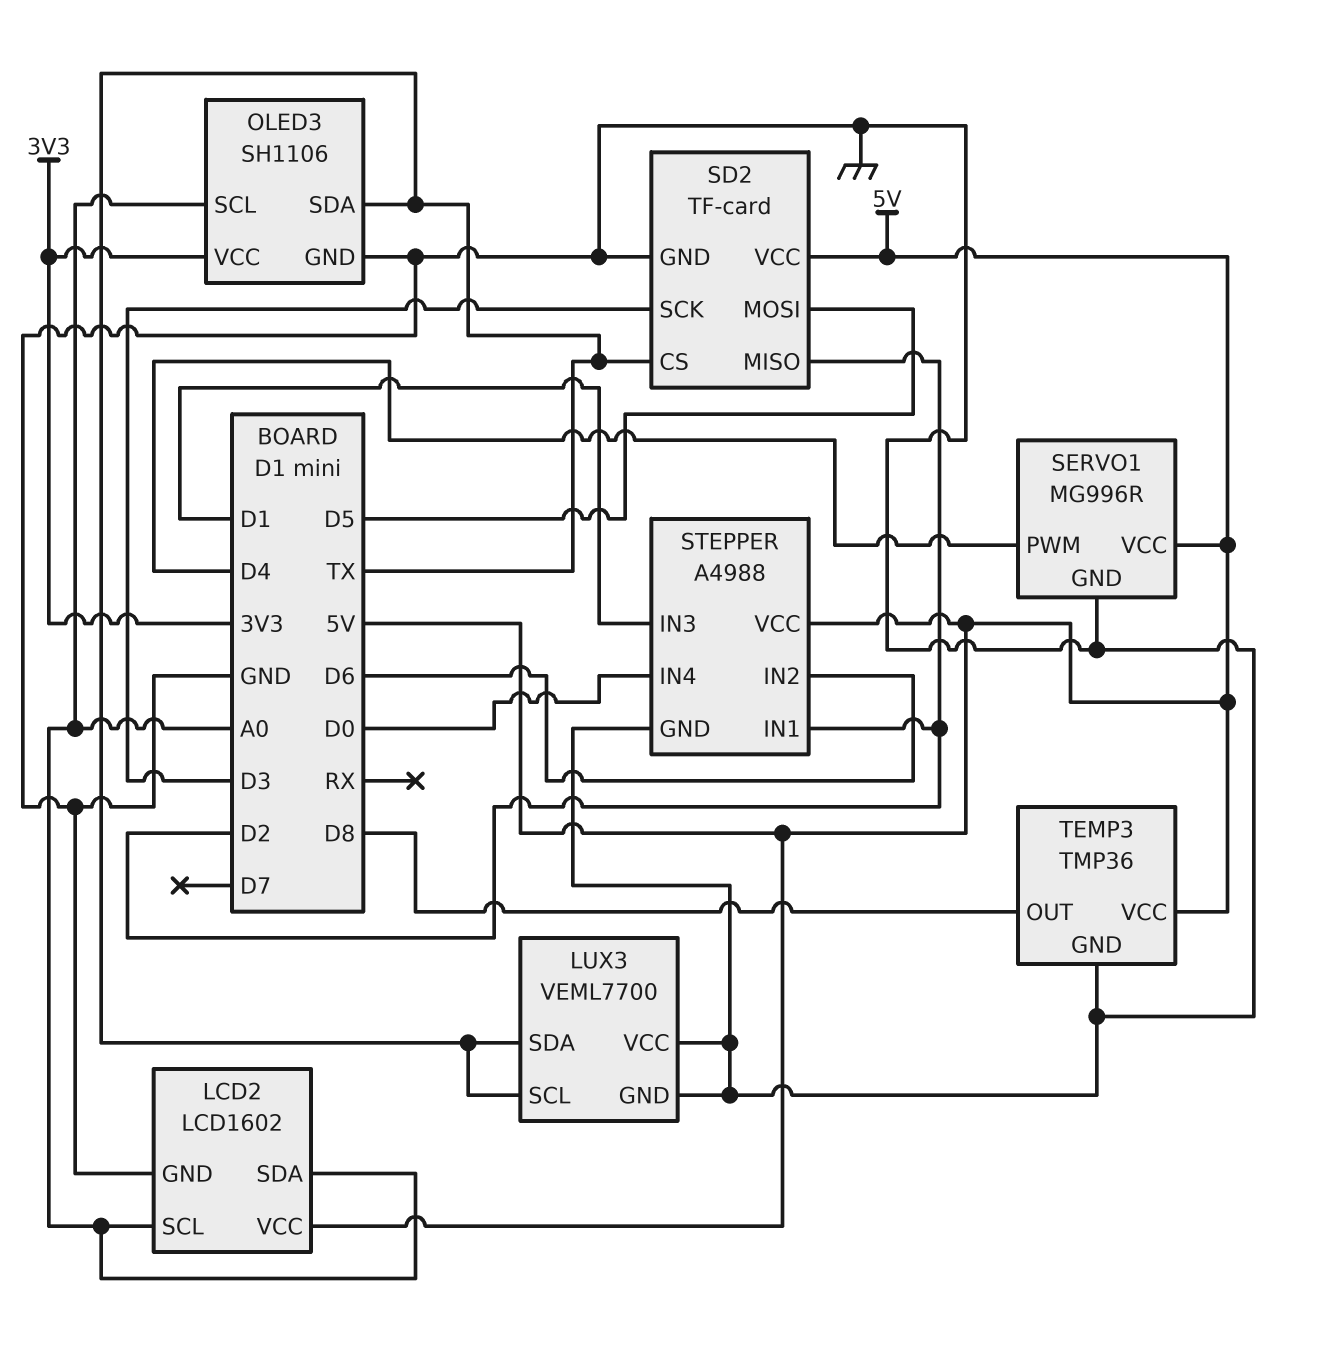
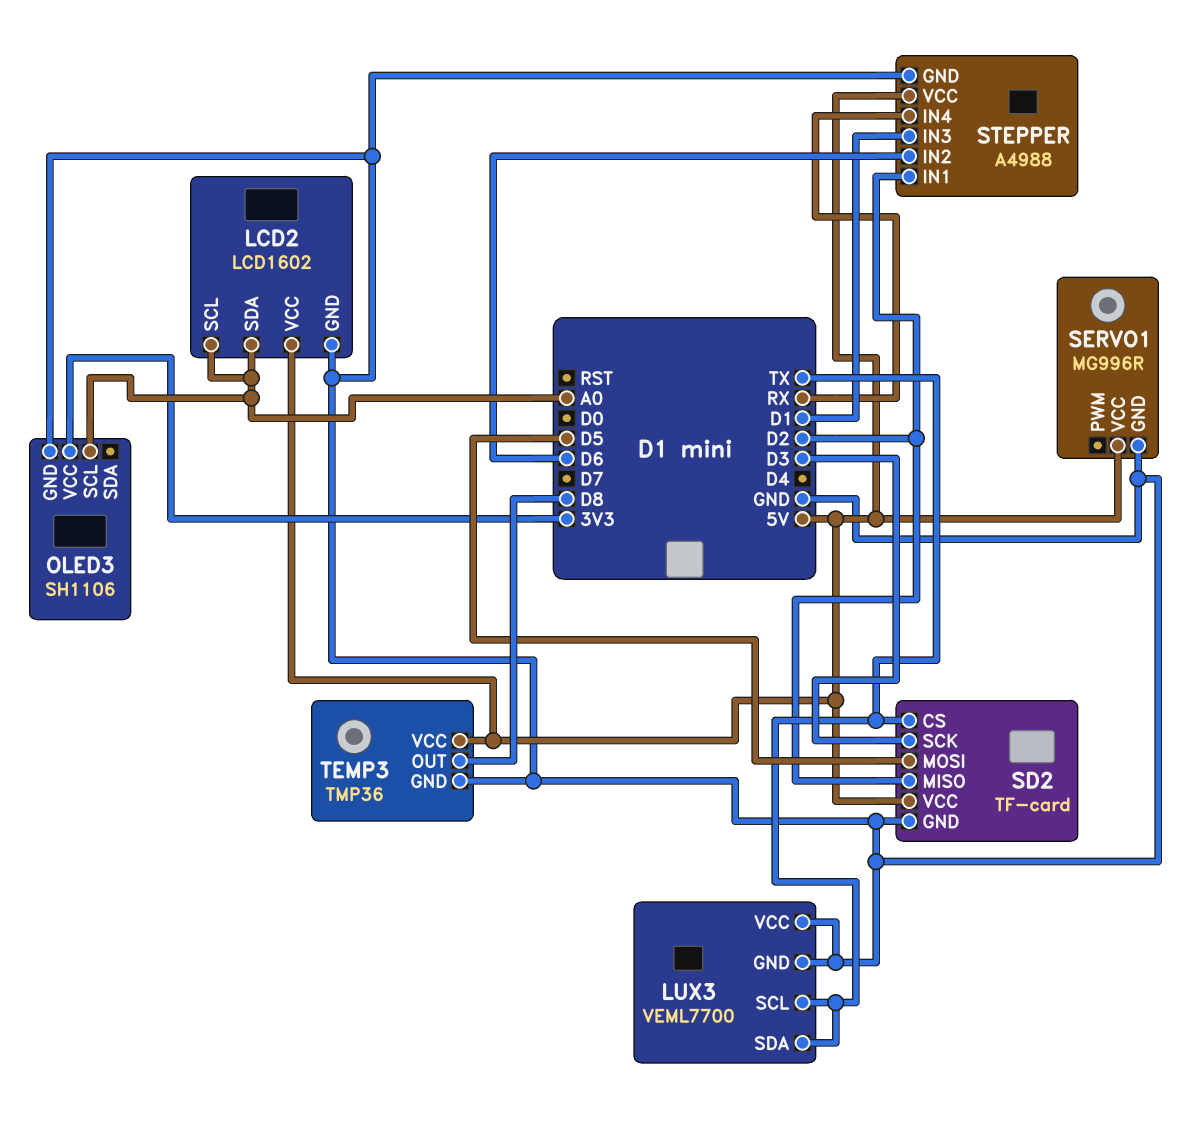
OLED3 pin SDA: TX -> none
SERVO1 pin PWM: D4 -> none
STEPPER pin IN4: D0 -> RX

